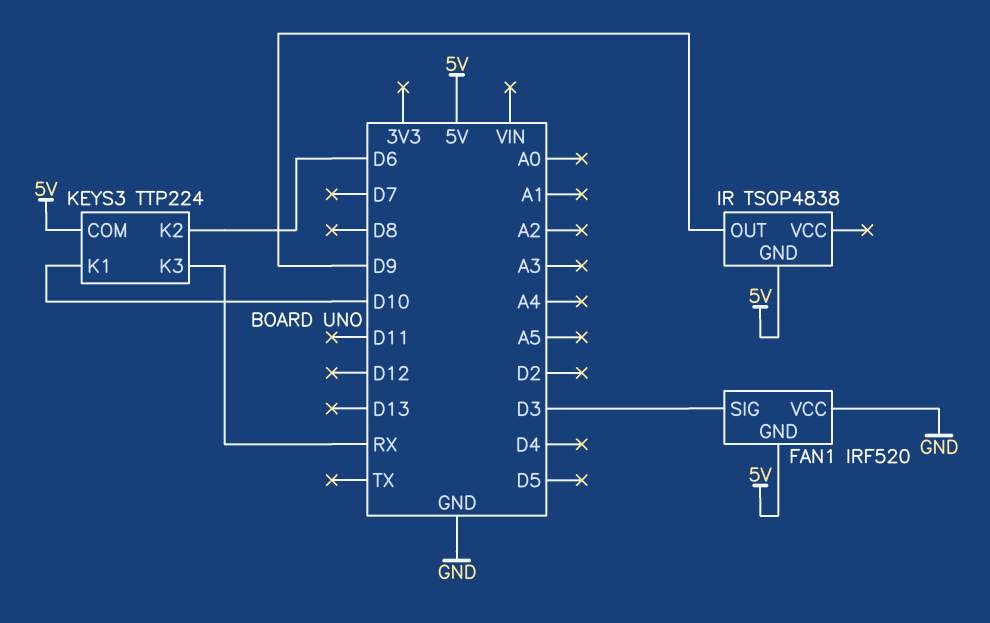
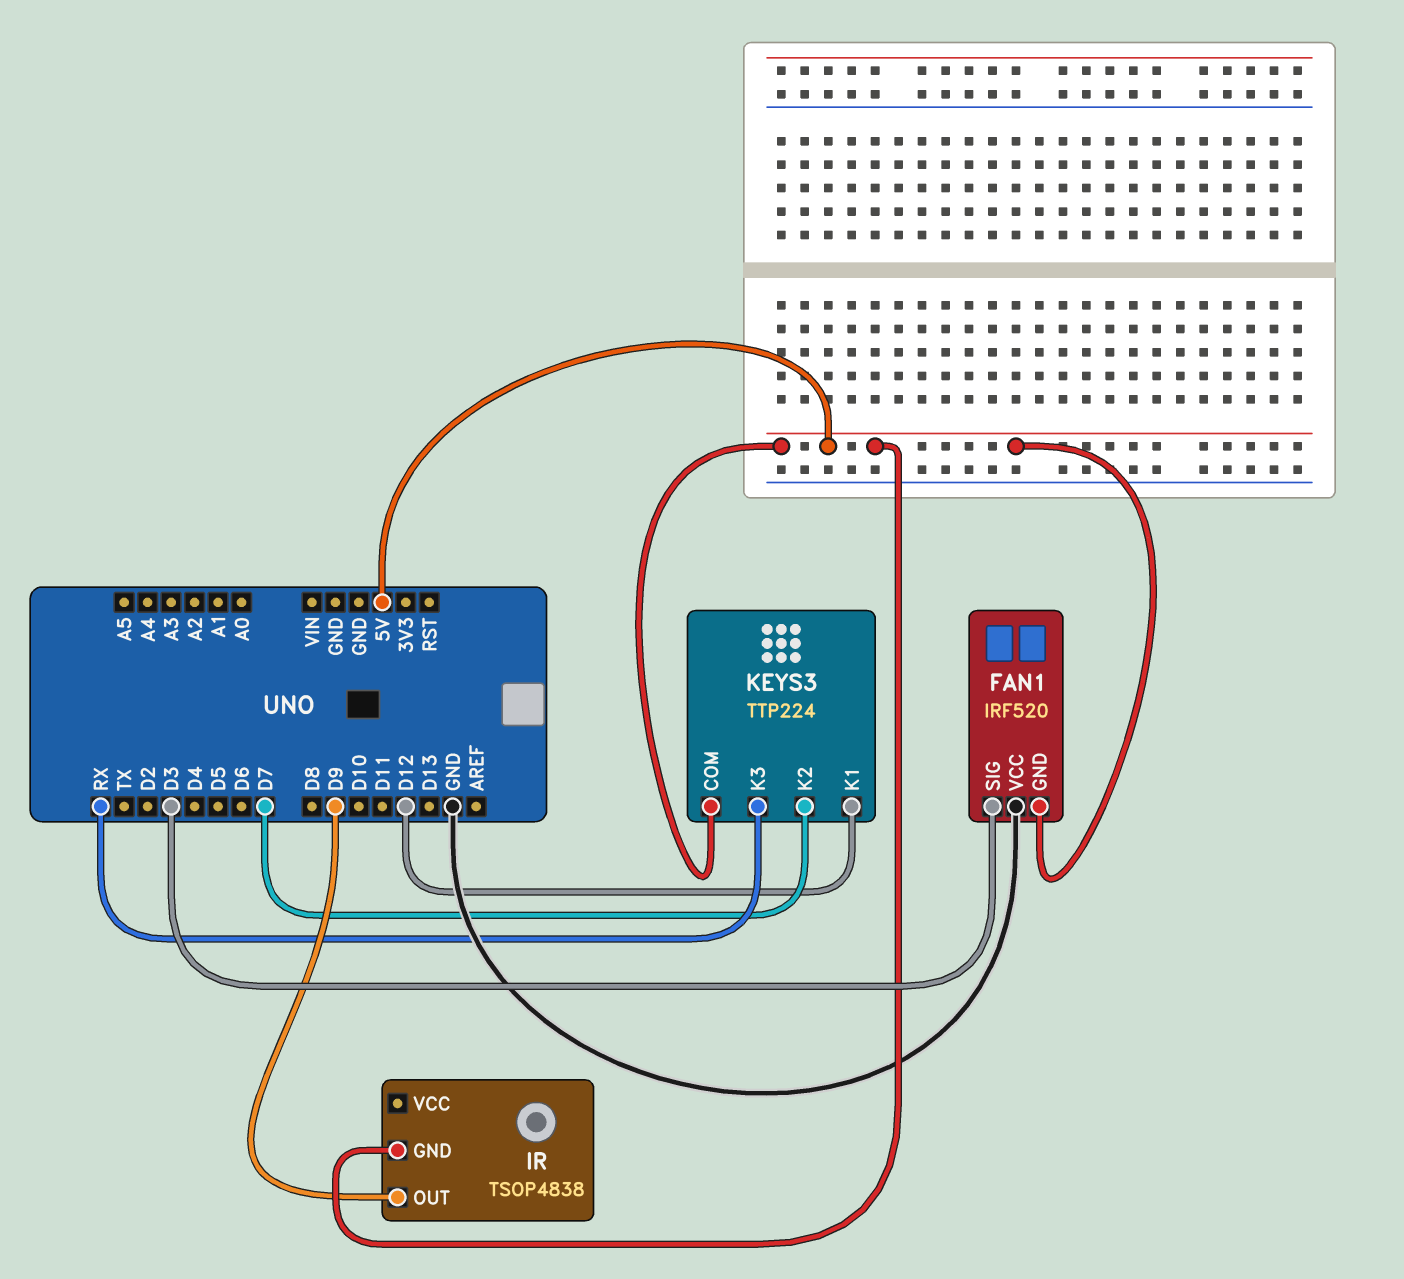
KEYS3 pin K1: D10 -> D12
KEYS3 pin K2: D6 -> D7

